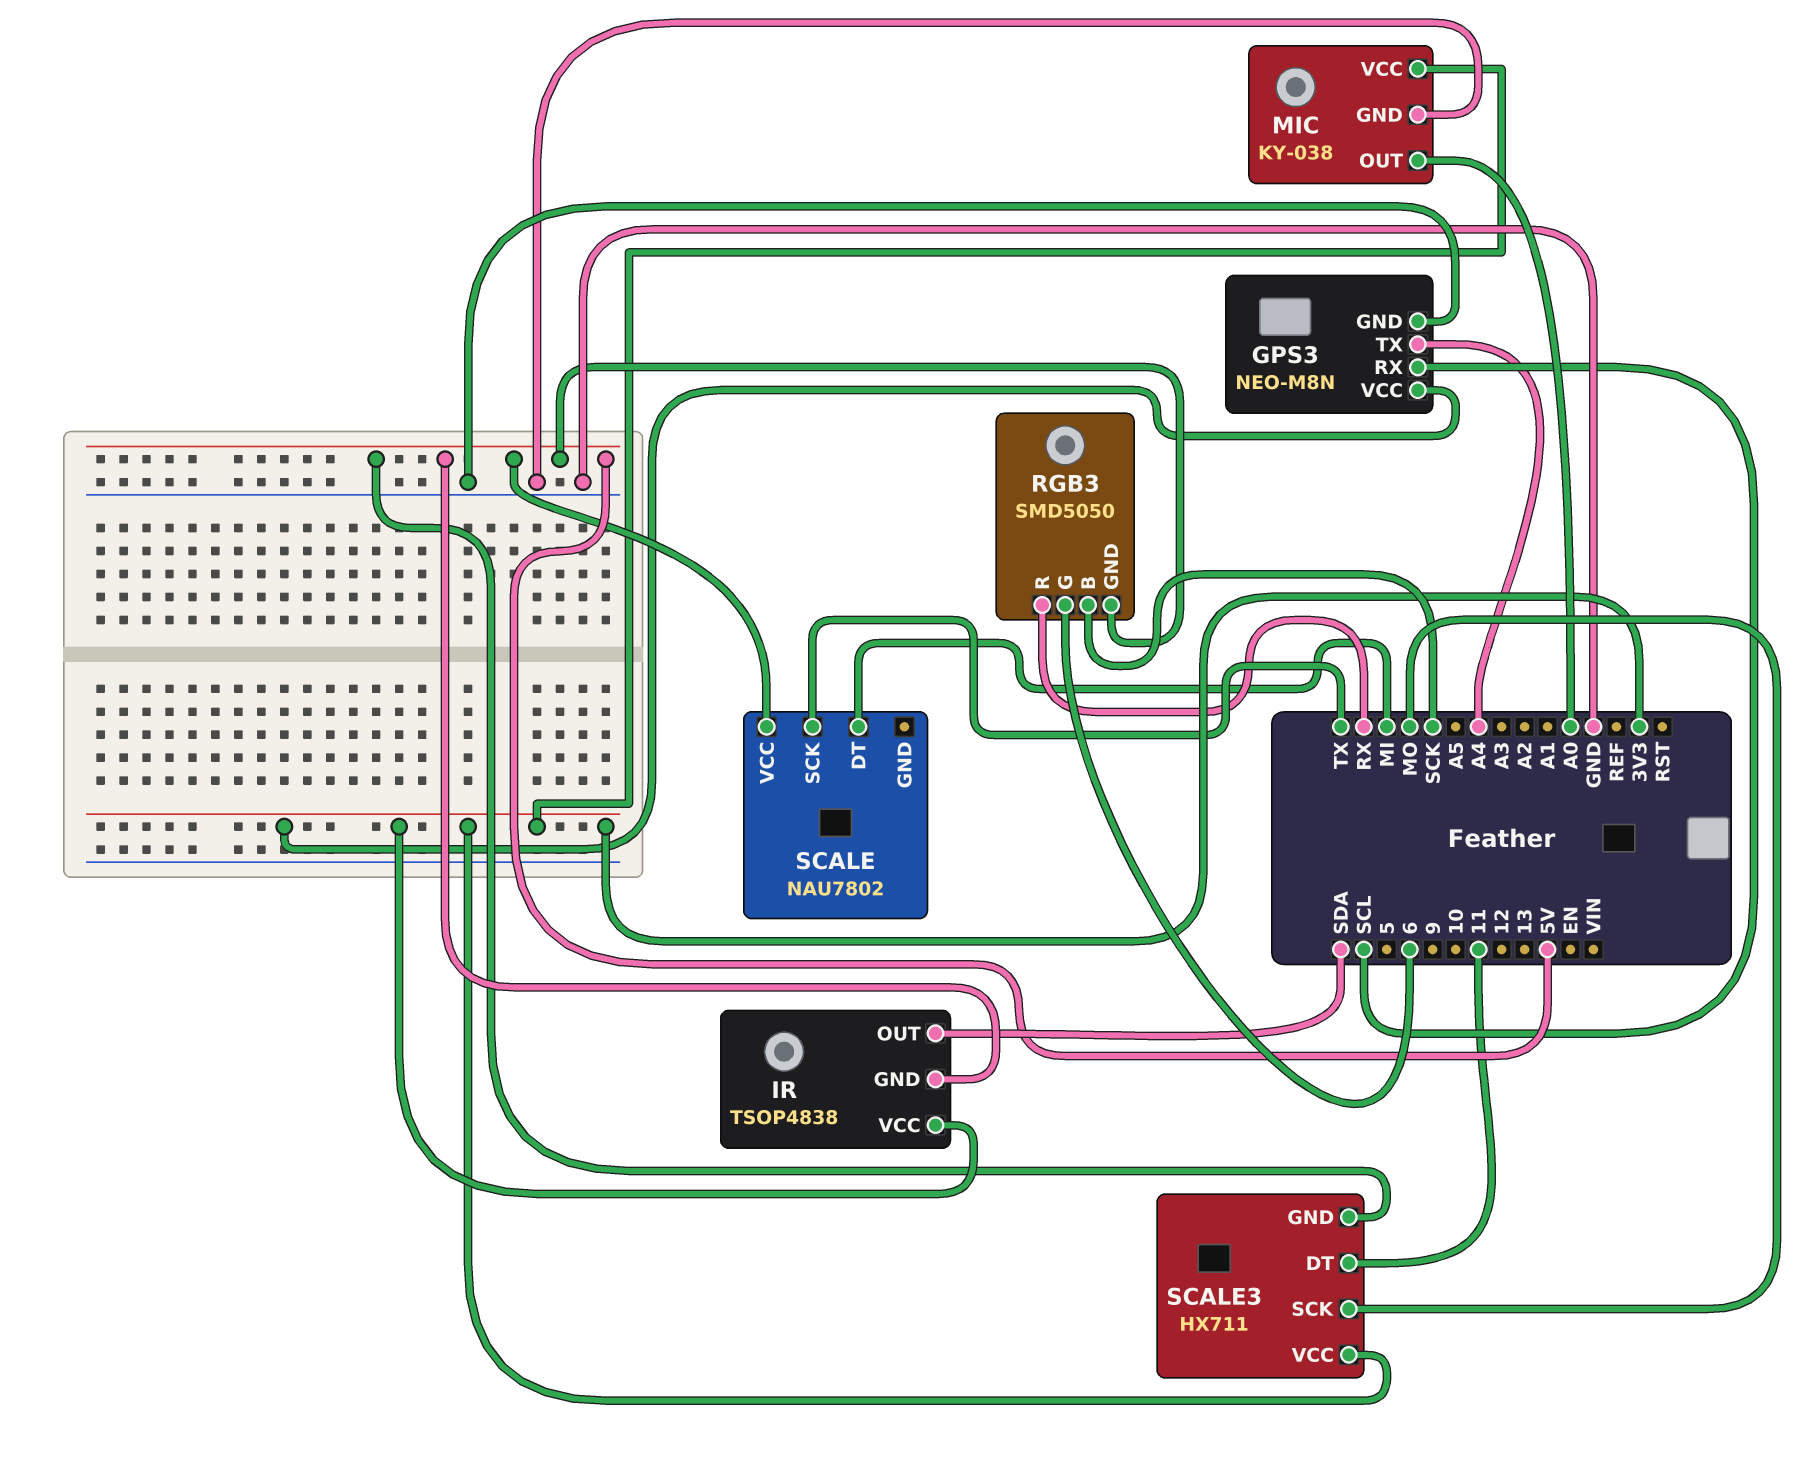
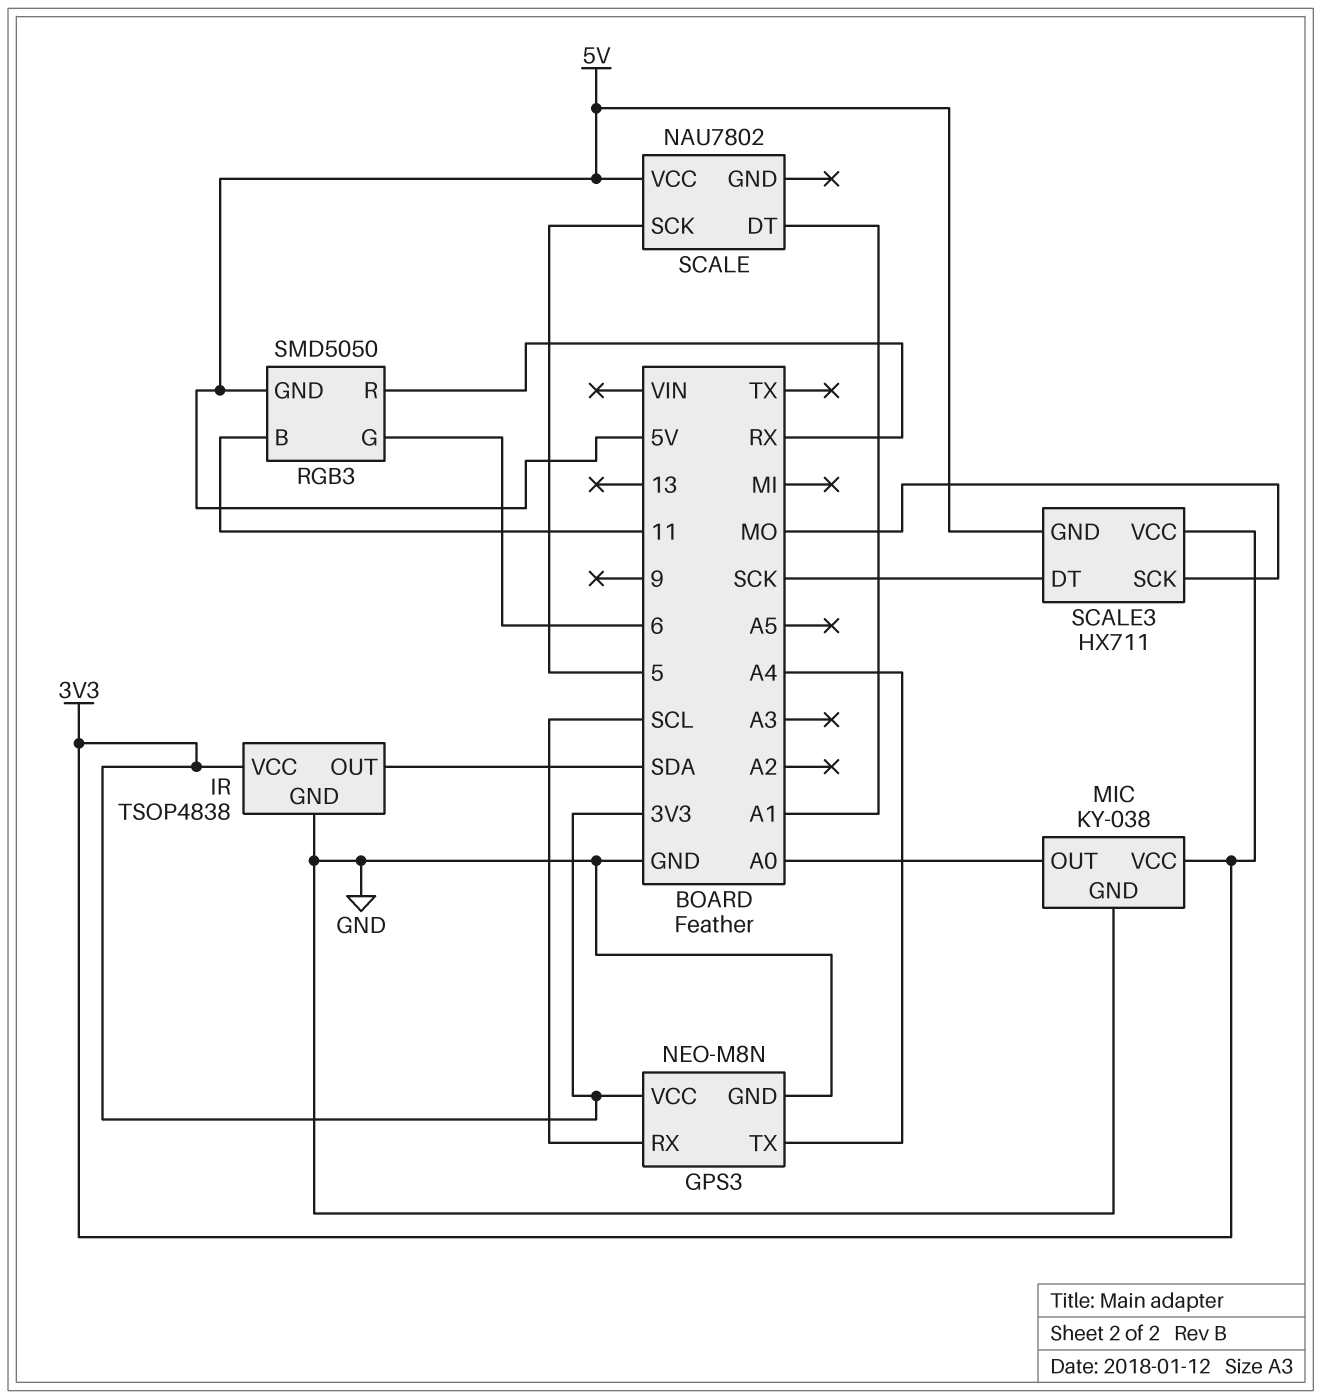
IR pin GND: 5V -> GND
RGB3 pin B: SCK -> 11
SCALE pin DT: MI -> A1
SCALE pin SCK: TX -> 5
SCALE3 pin DT: 11 -> SCK

